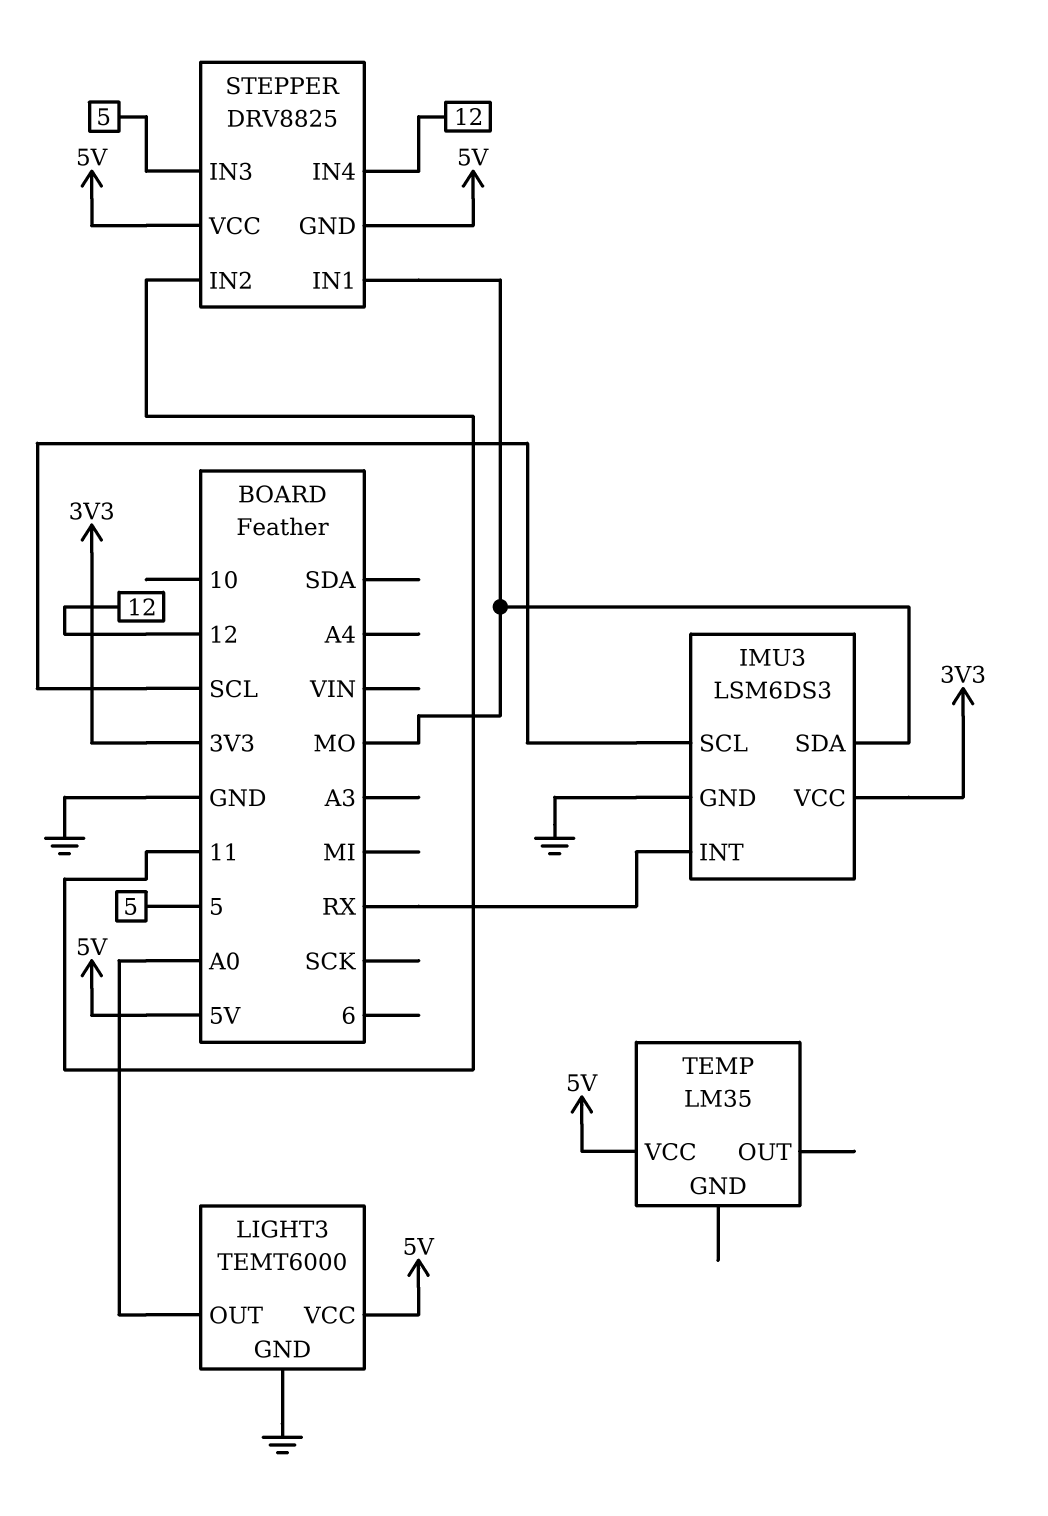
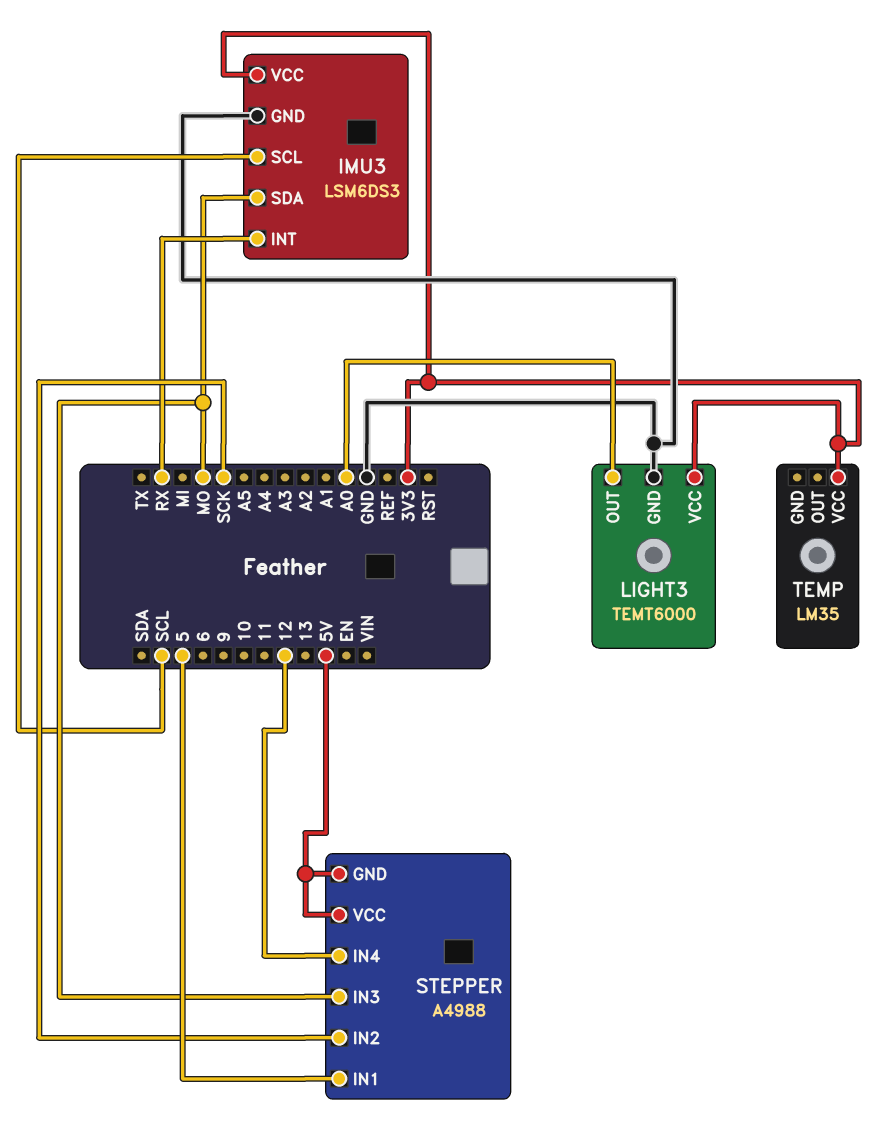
LIGHT3 pin VCC: 5V -> 3V3
STEPPER: DRV8825 -> A4988
STEPPER pin IN1: MO -> 5
STEPPER pin IN2: 11 -> SCK
STEPPER pin IN3: 5 -> MO
TEMP pin VCC: 5V -> 3V3

